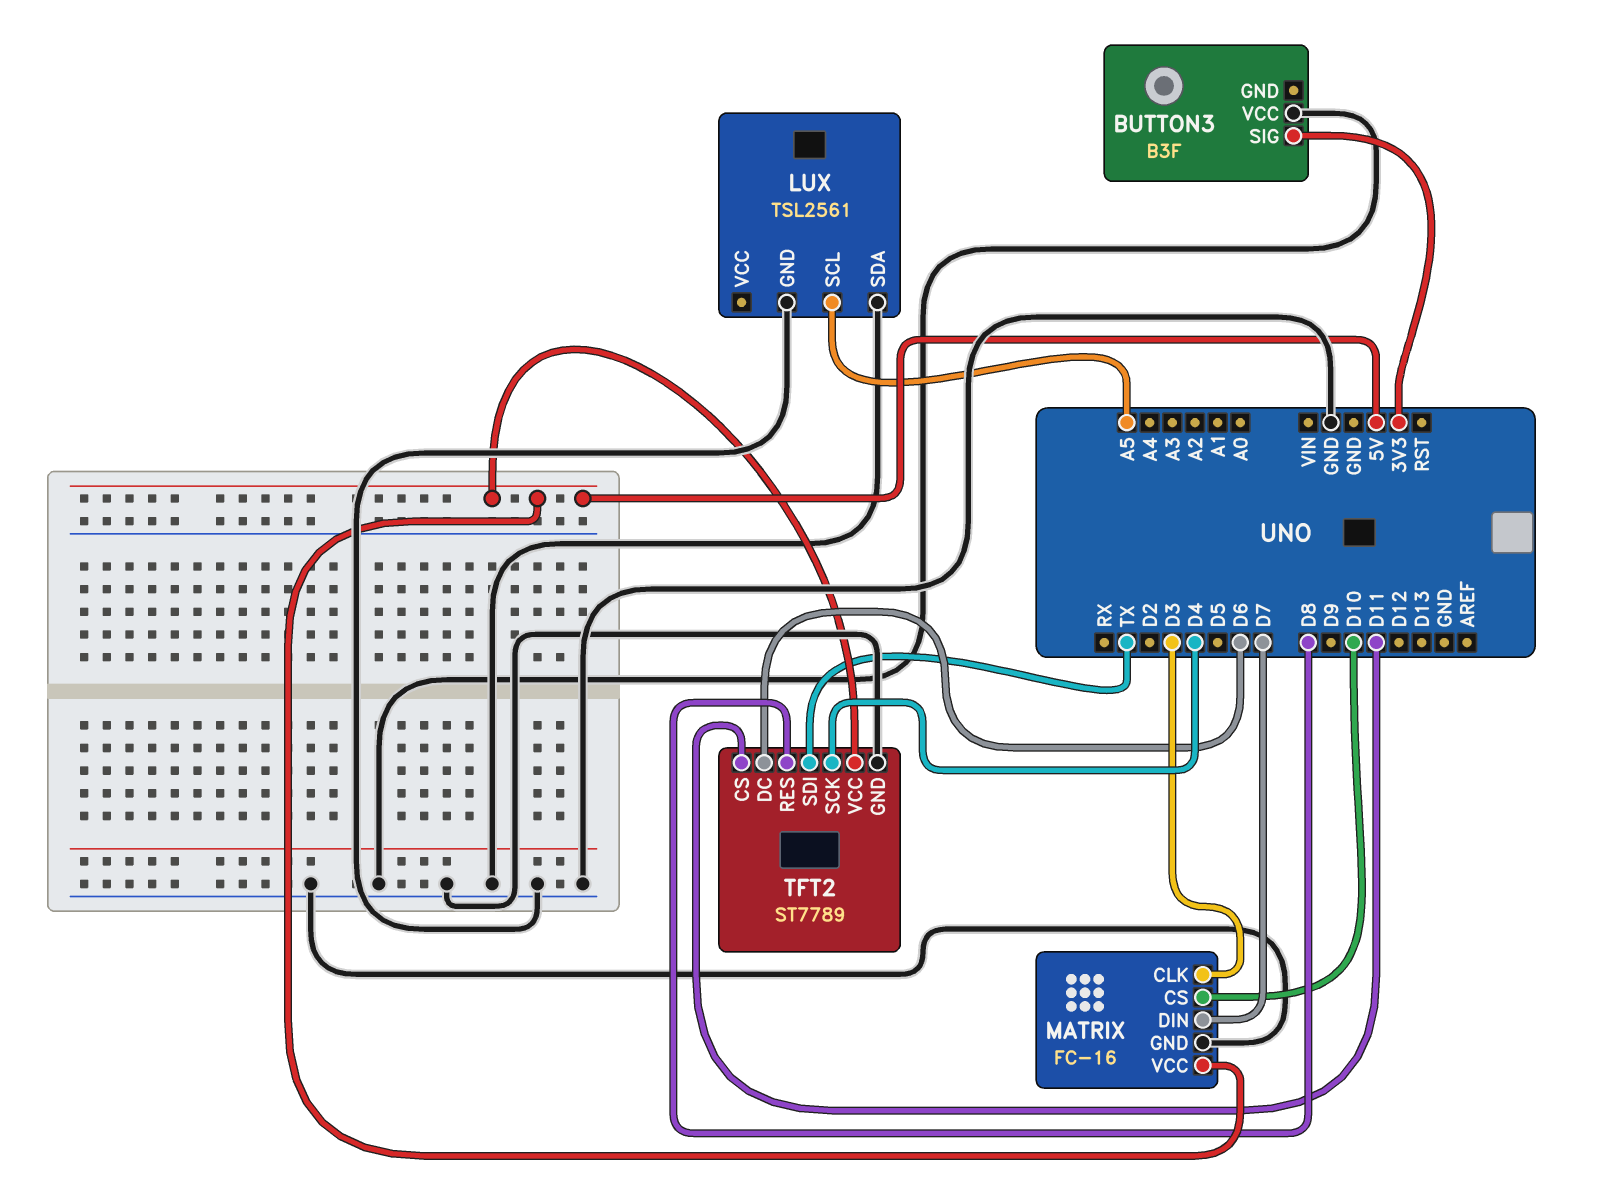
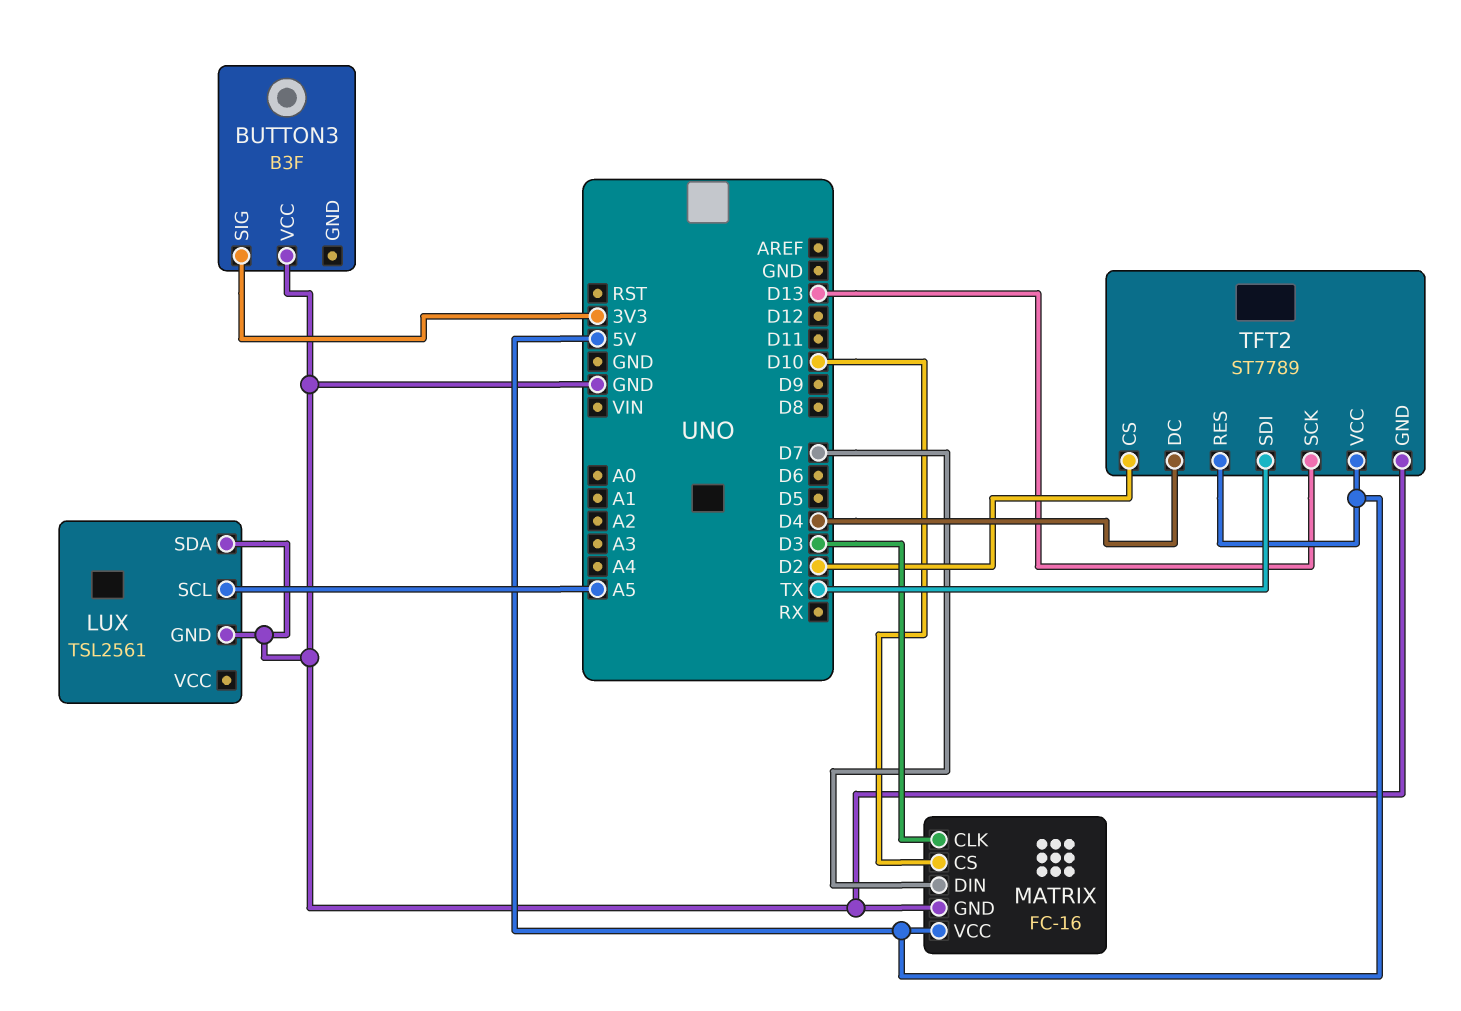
TFT2 pin CS: D11 -> D2
TFT2 pin DC: D6 -> D4
TFT2 pin RES: D8 -> 5V
TFT2 pin SCK: D4 -> D13

